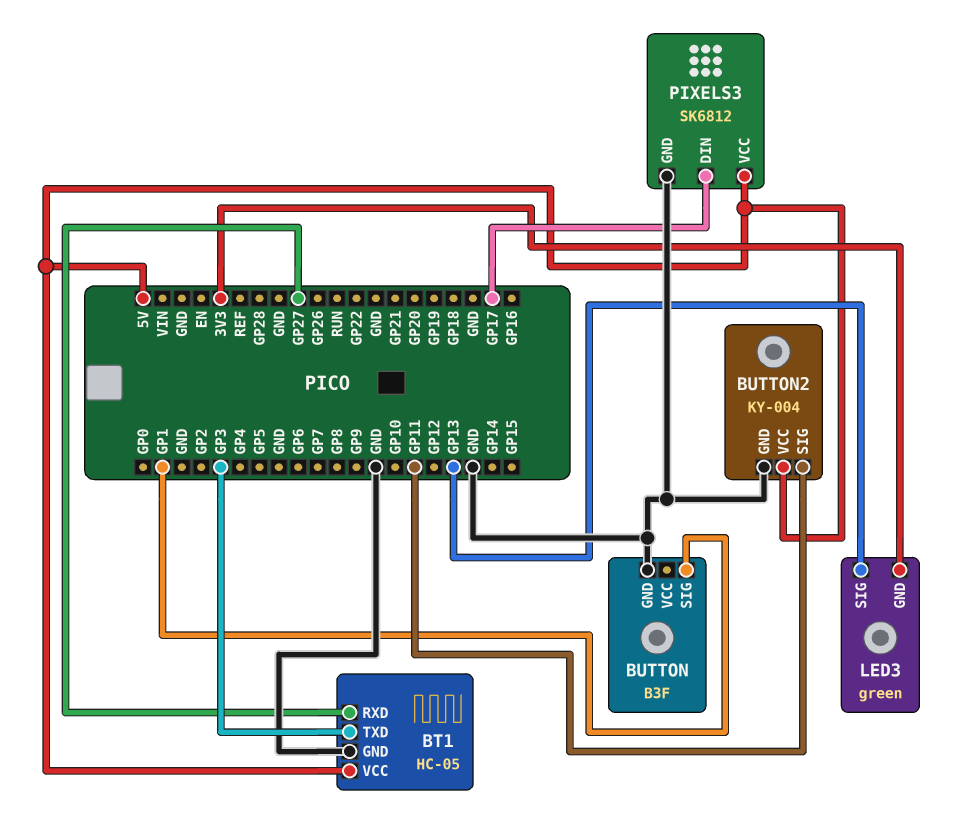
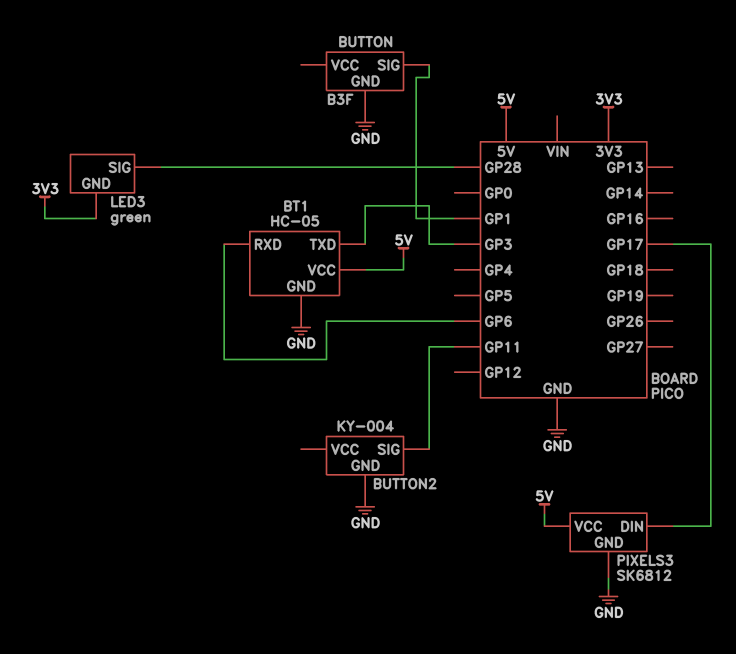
BT1 pin RXD: GP27 -> GP6
BUTTON2 pin VCC: 5V -> none
LED3 pin SIG: GP13 -> GP28

